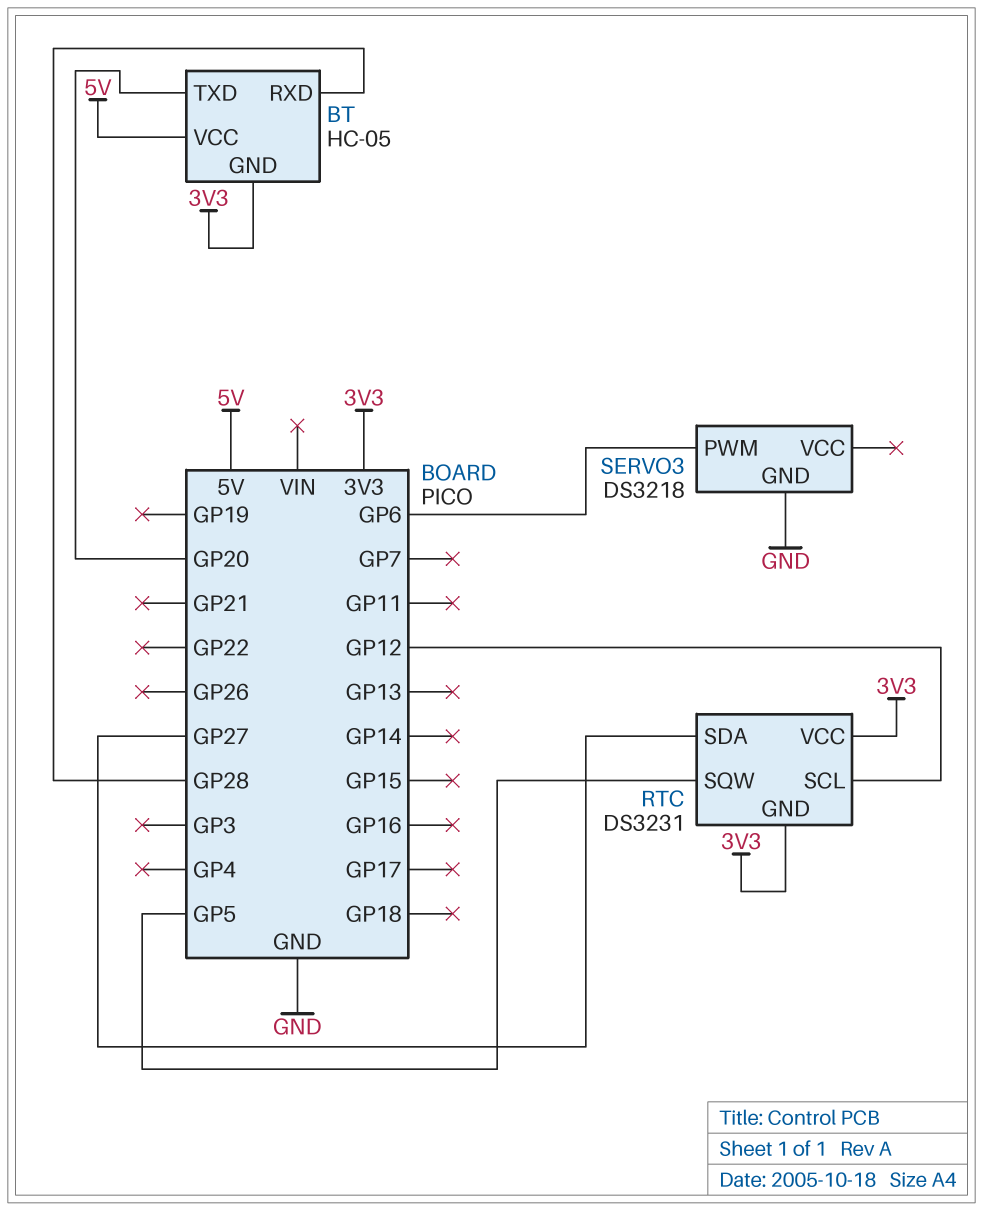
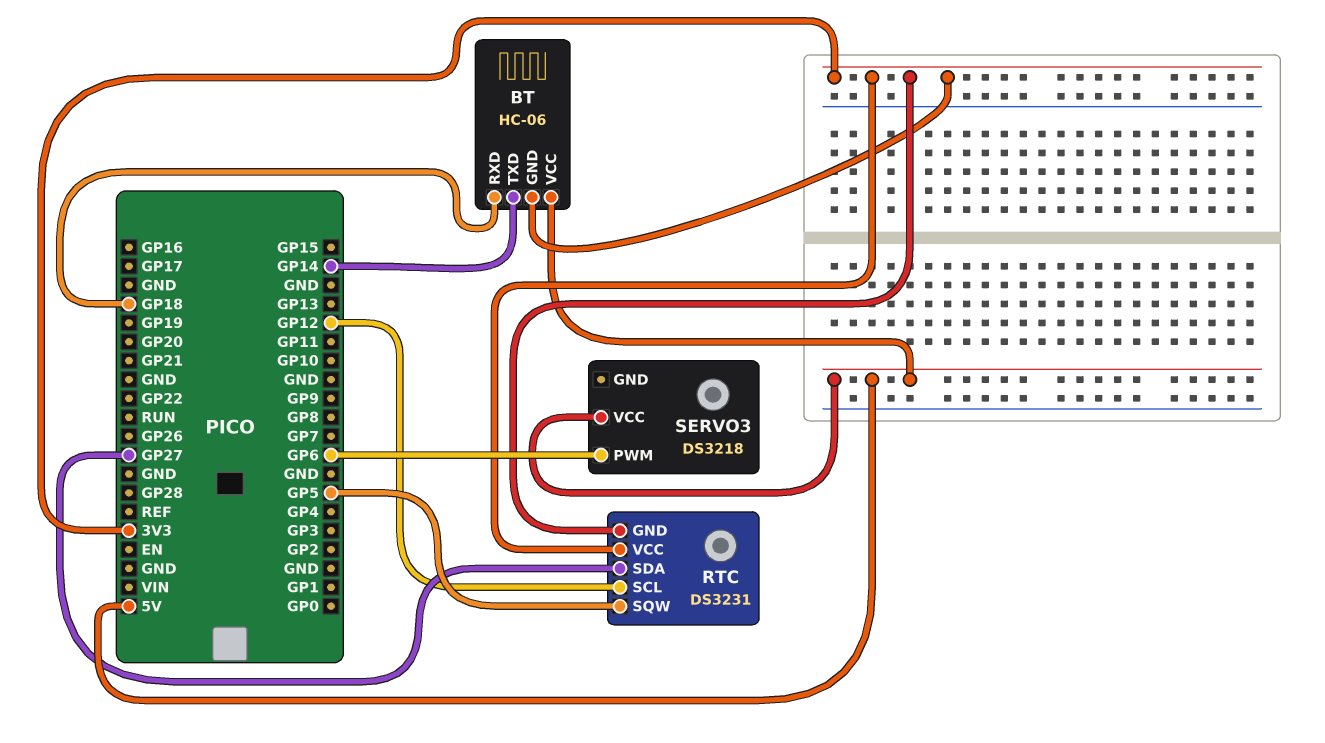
BT: HC-05 -> HC-06
BT pin RXD: GP28 -> GP18
BT pin TXD: GP20 -> GP14
SERVO3 pin GND: GND -> none
SERVO3 pin VCC: none -> 5V

